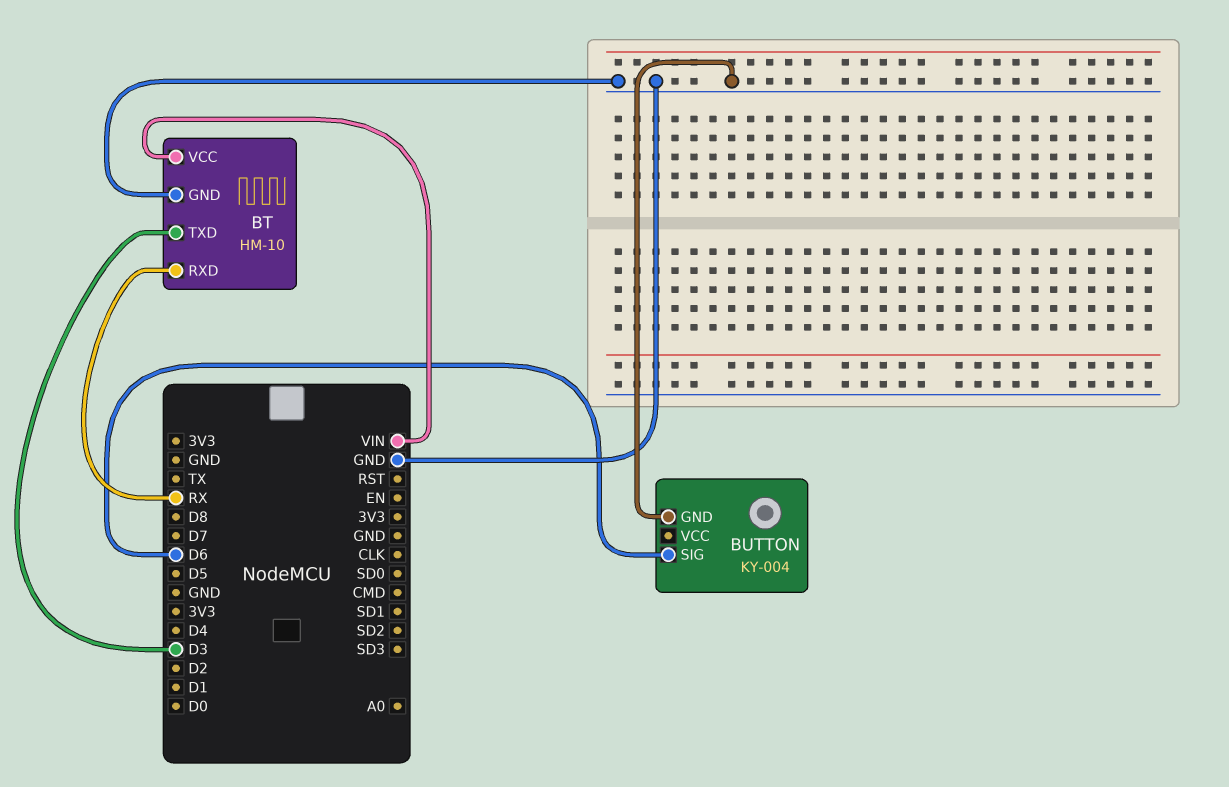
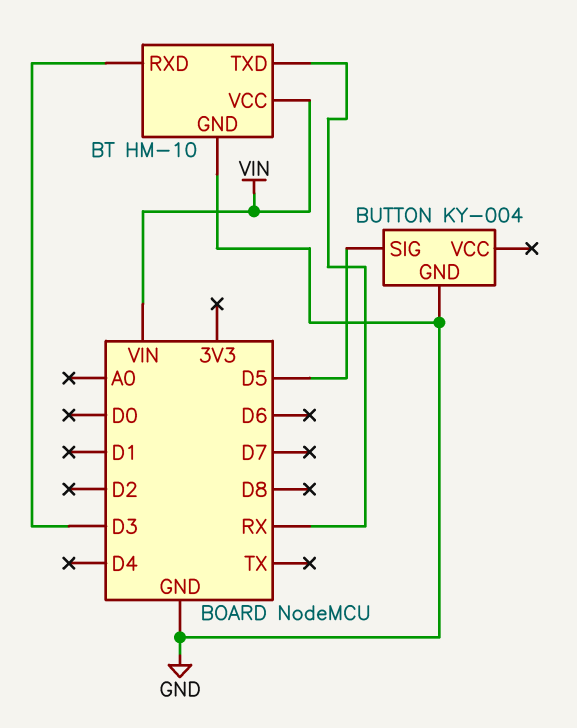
BT pin RXD: RX -> D3
BT pin TXD: D3 -> RX
BUTTON pin SIG: D6 -> D5

